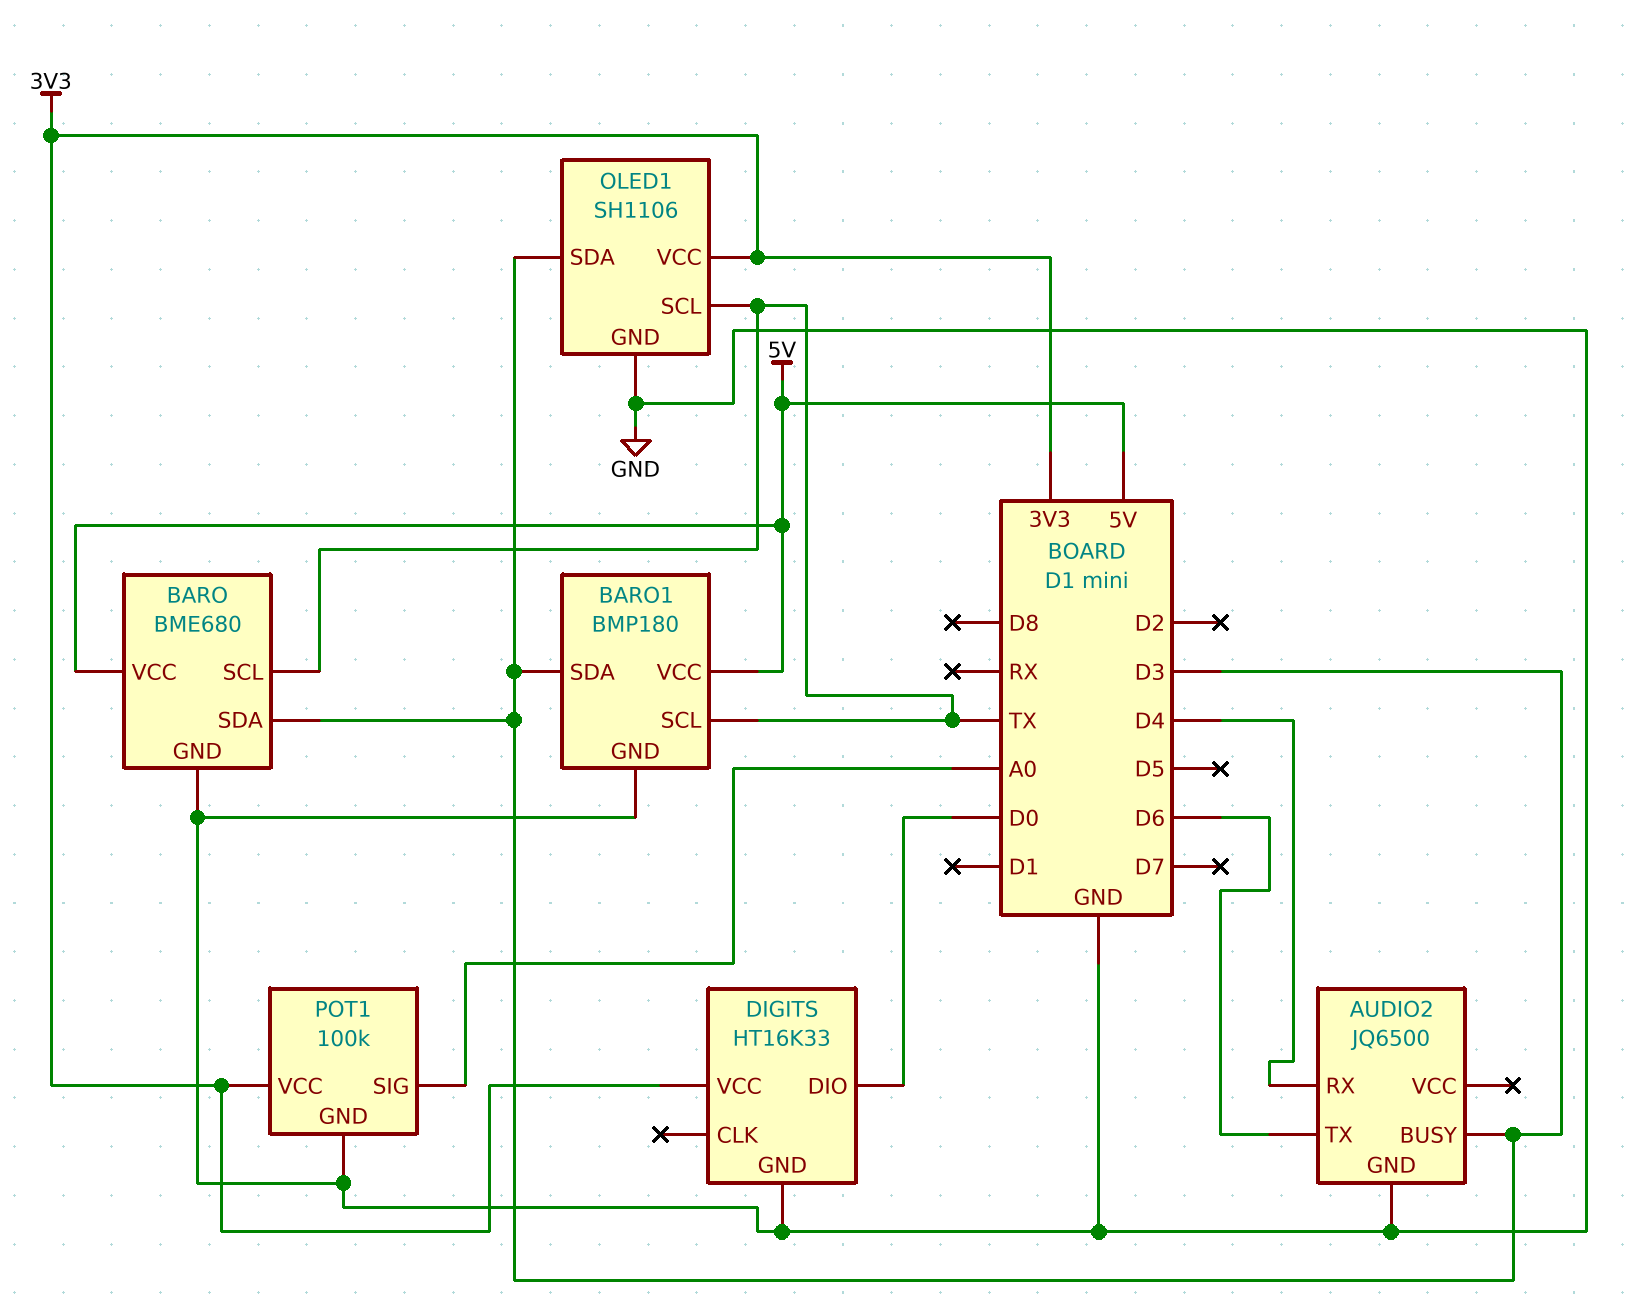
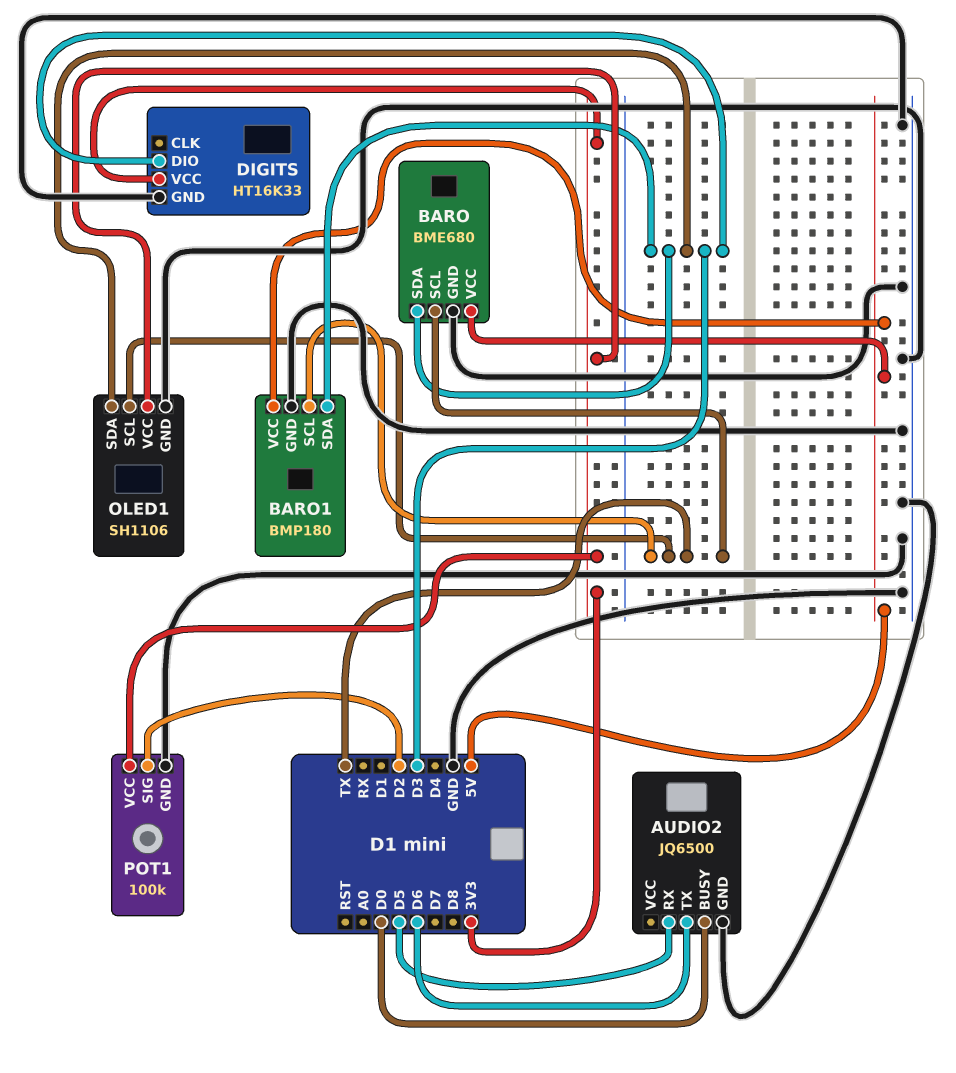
AUDIO2 pin BUSY: D3 -> D0
AUDIO2 pin RX: D4 -> D5
DIGITS pin DIO: D0 -> D3
POT1 pin SIG: A0 -> D2

